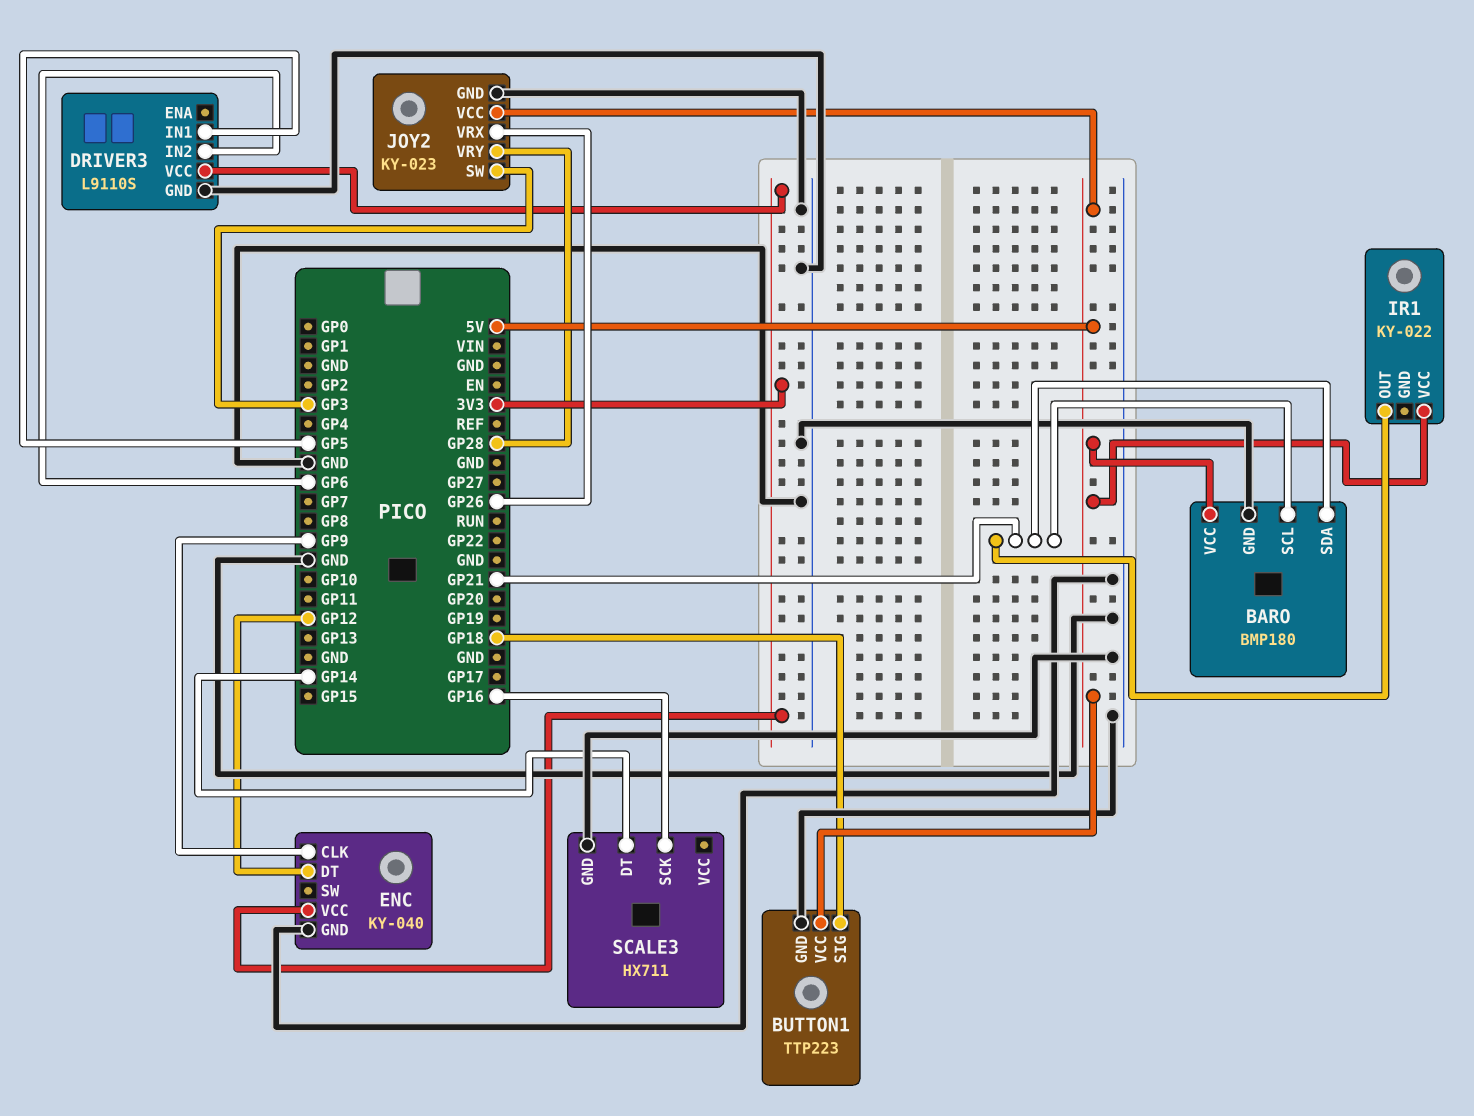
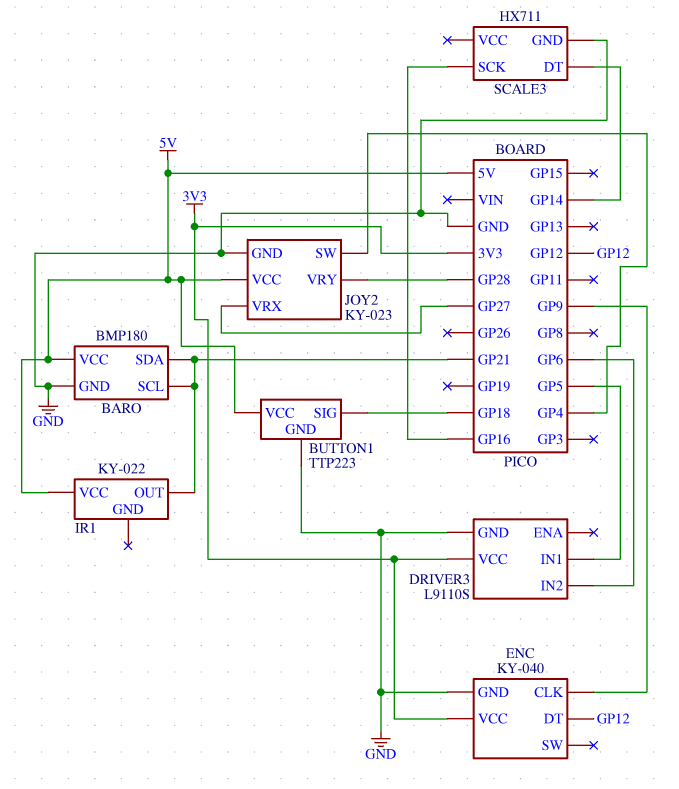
JOY2 pin SW: GP3 -> GP4
JOY2 pin VRX: GP26 -> GP27

